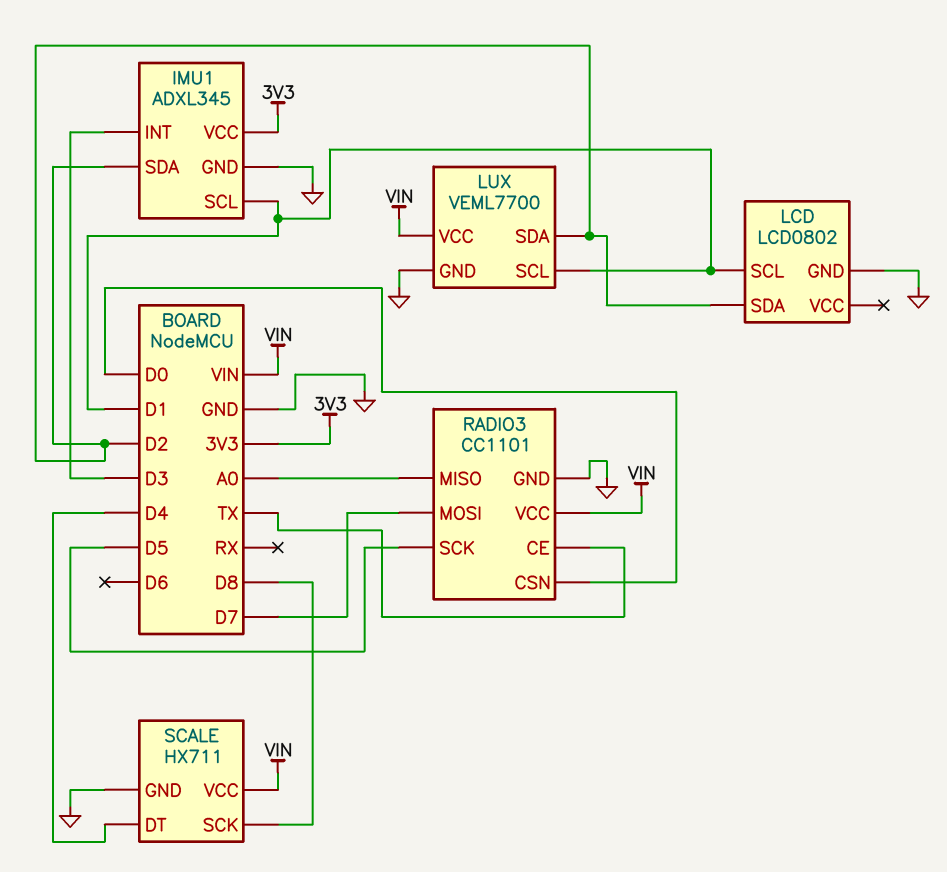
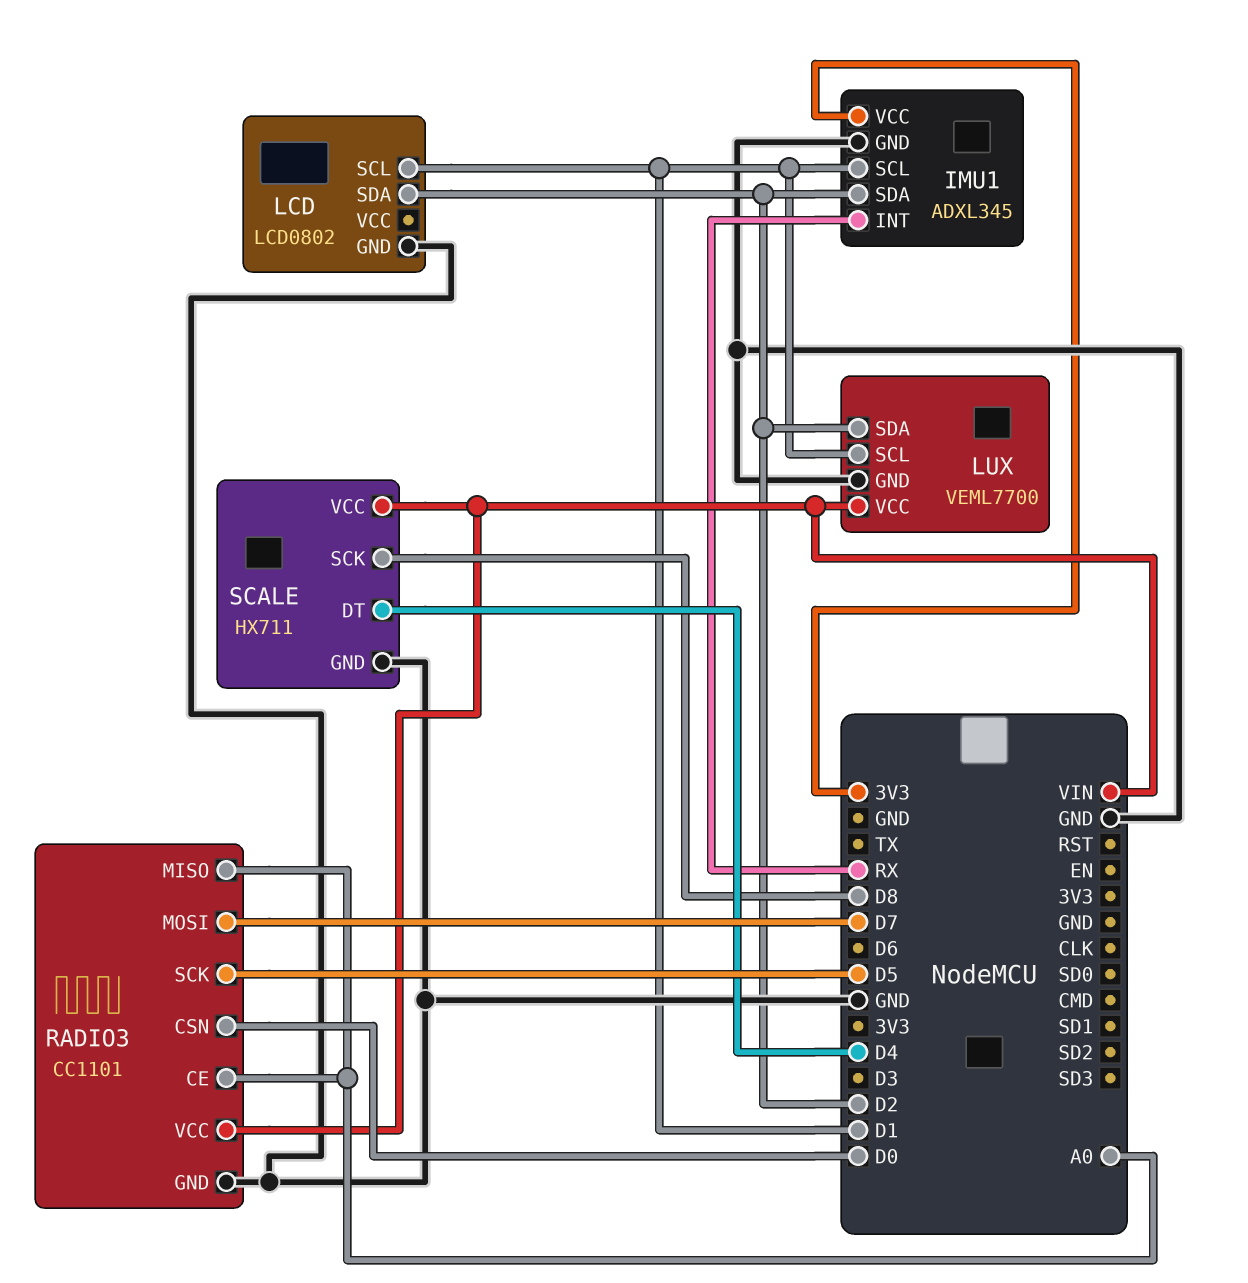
IMU1 pin INT: D3 -> RX
RADIO3 pin CE: TX -> A0

